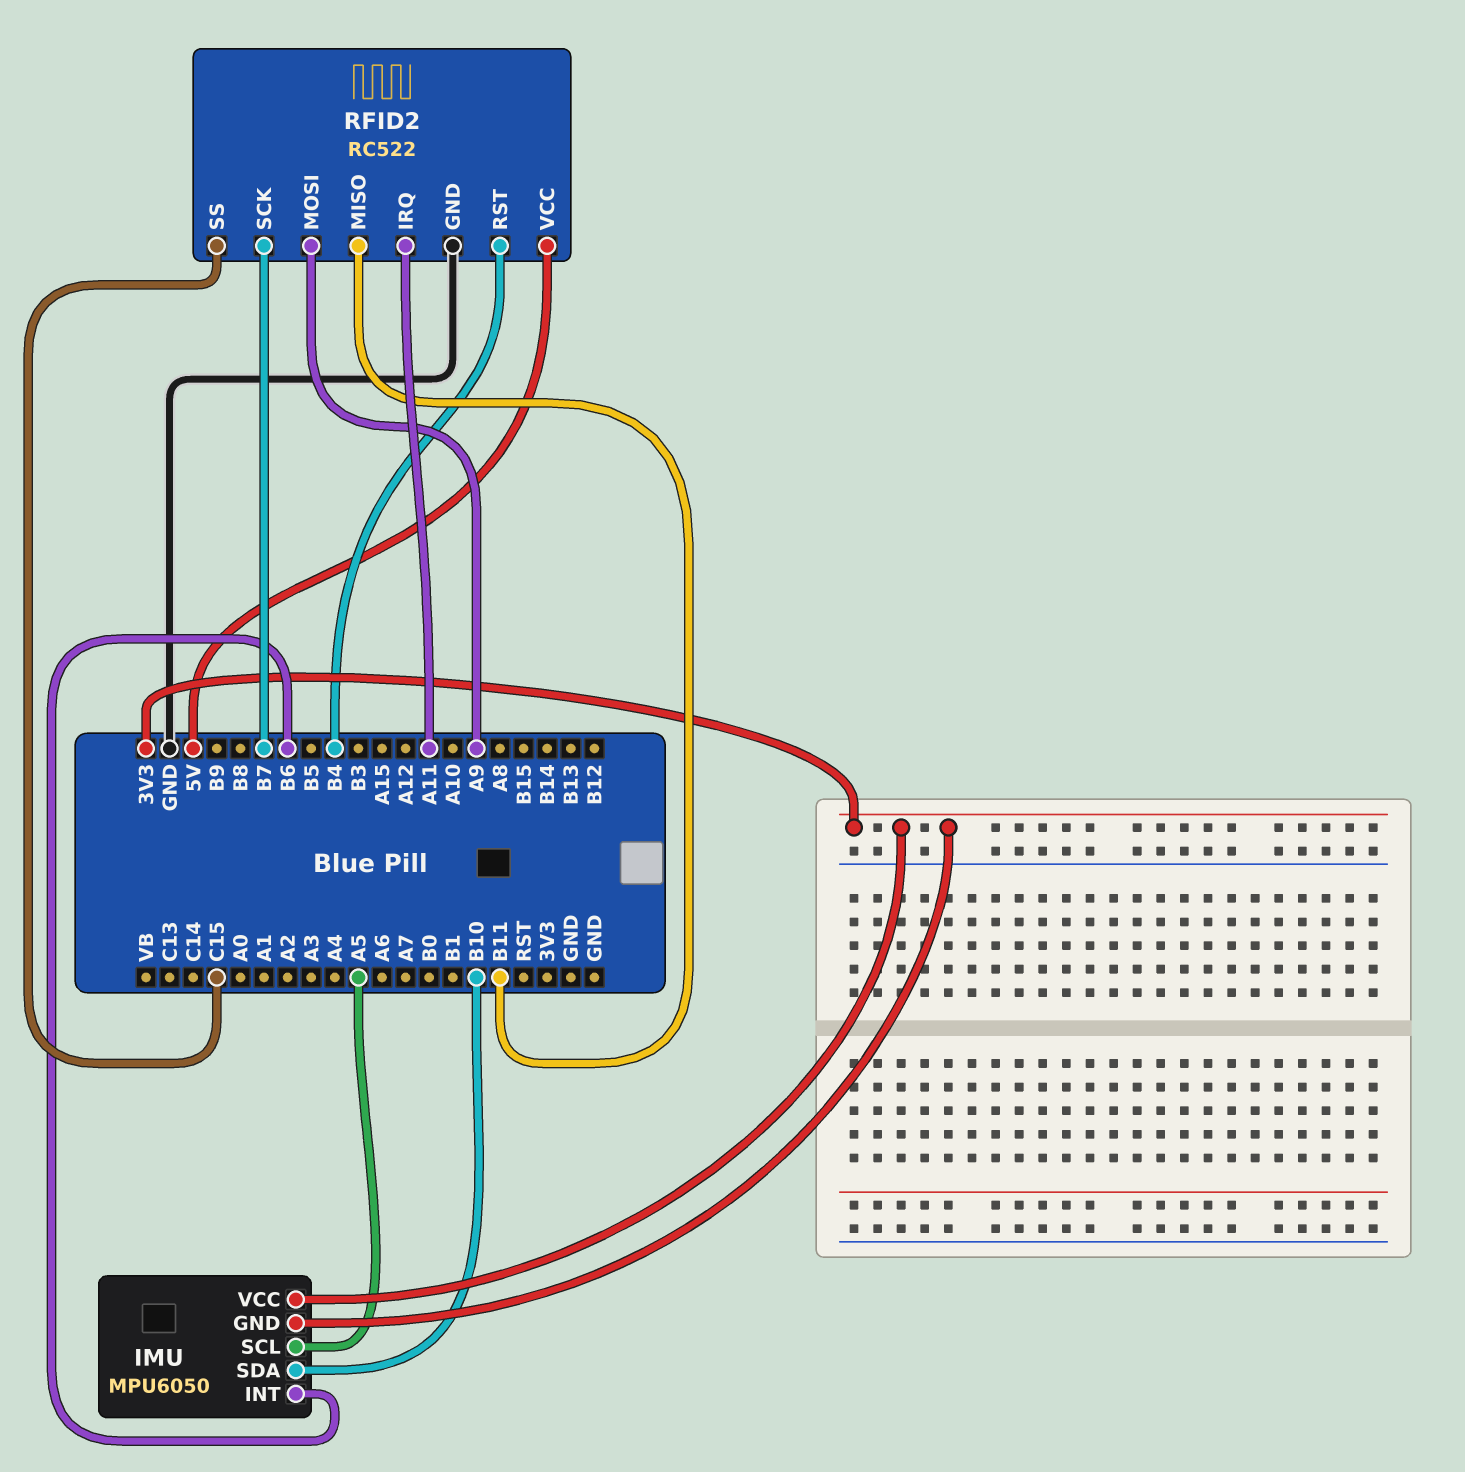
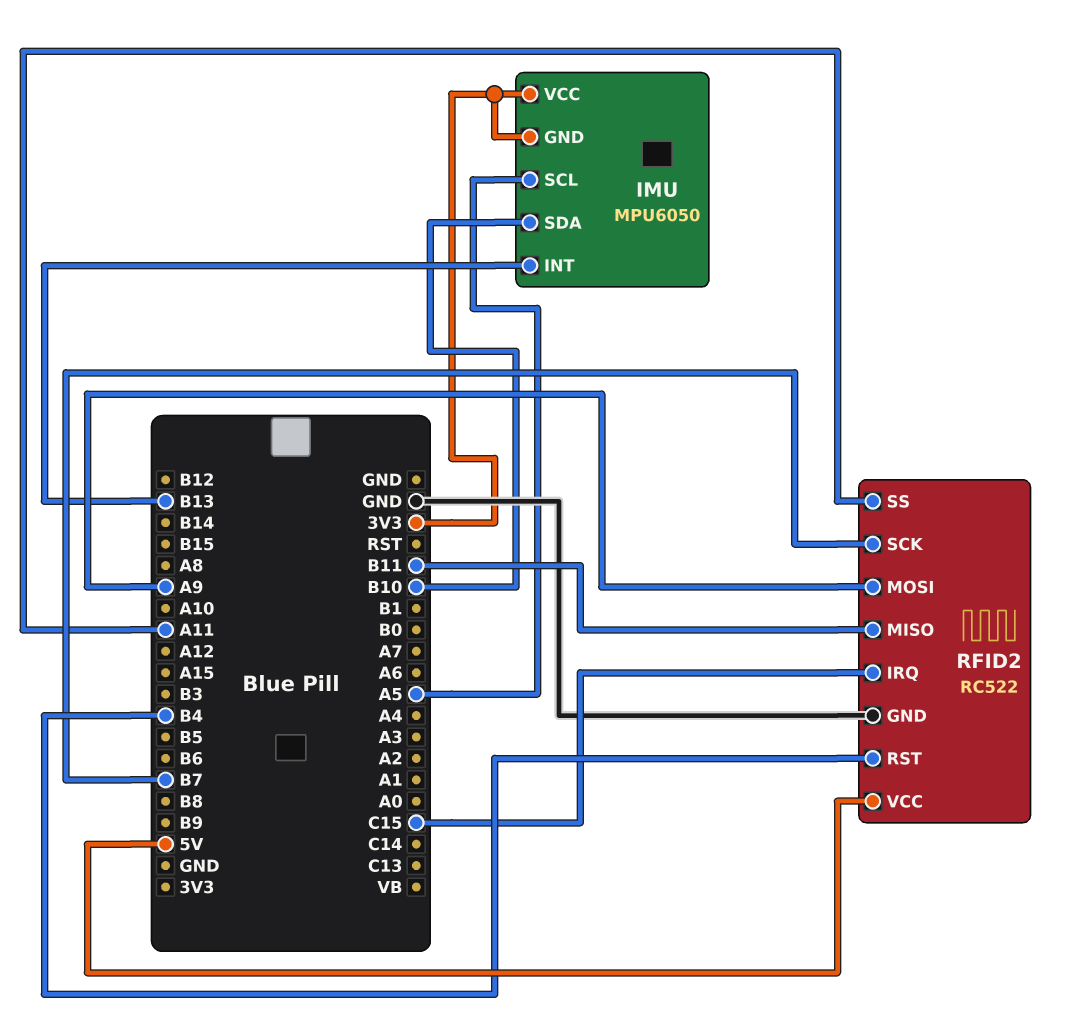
IMU pin INT: B6 -> B13
RFID2 pin IRQ: A11 -> C15
RFID2 pin SS: C15 -> A11

